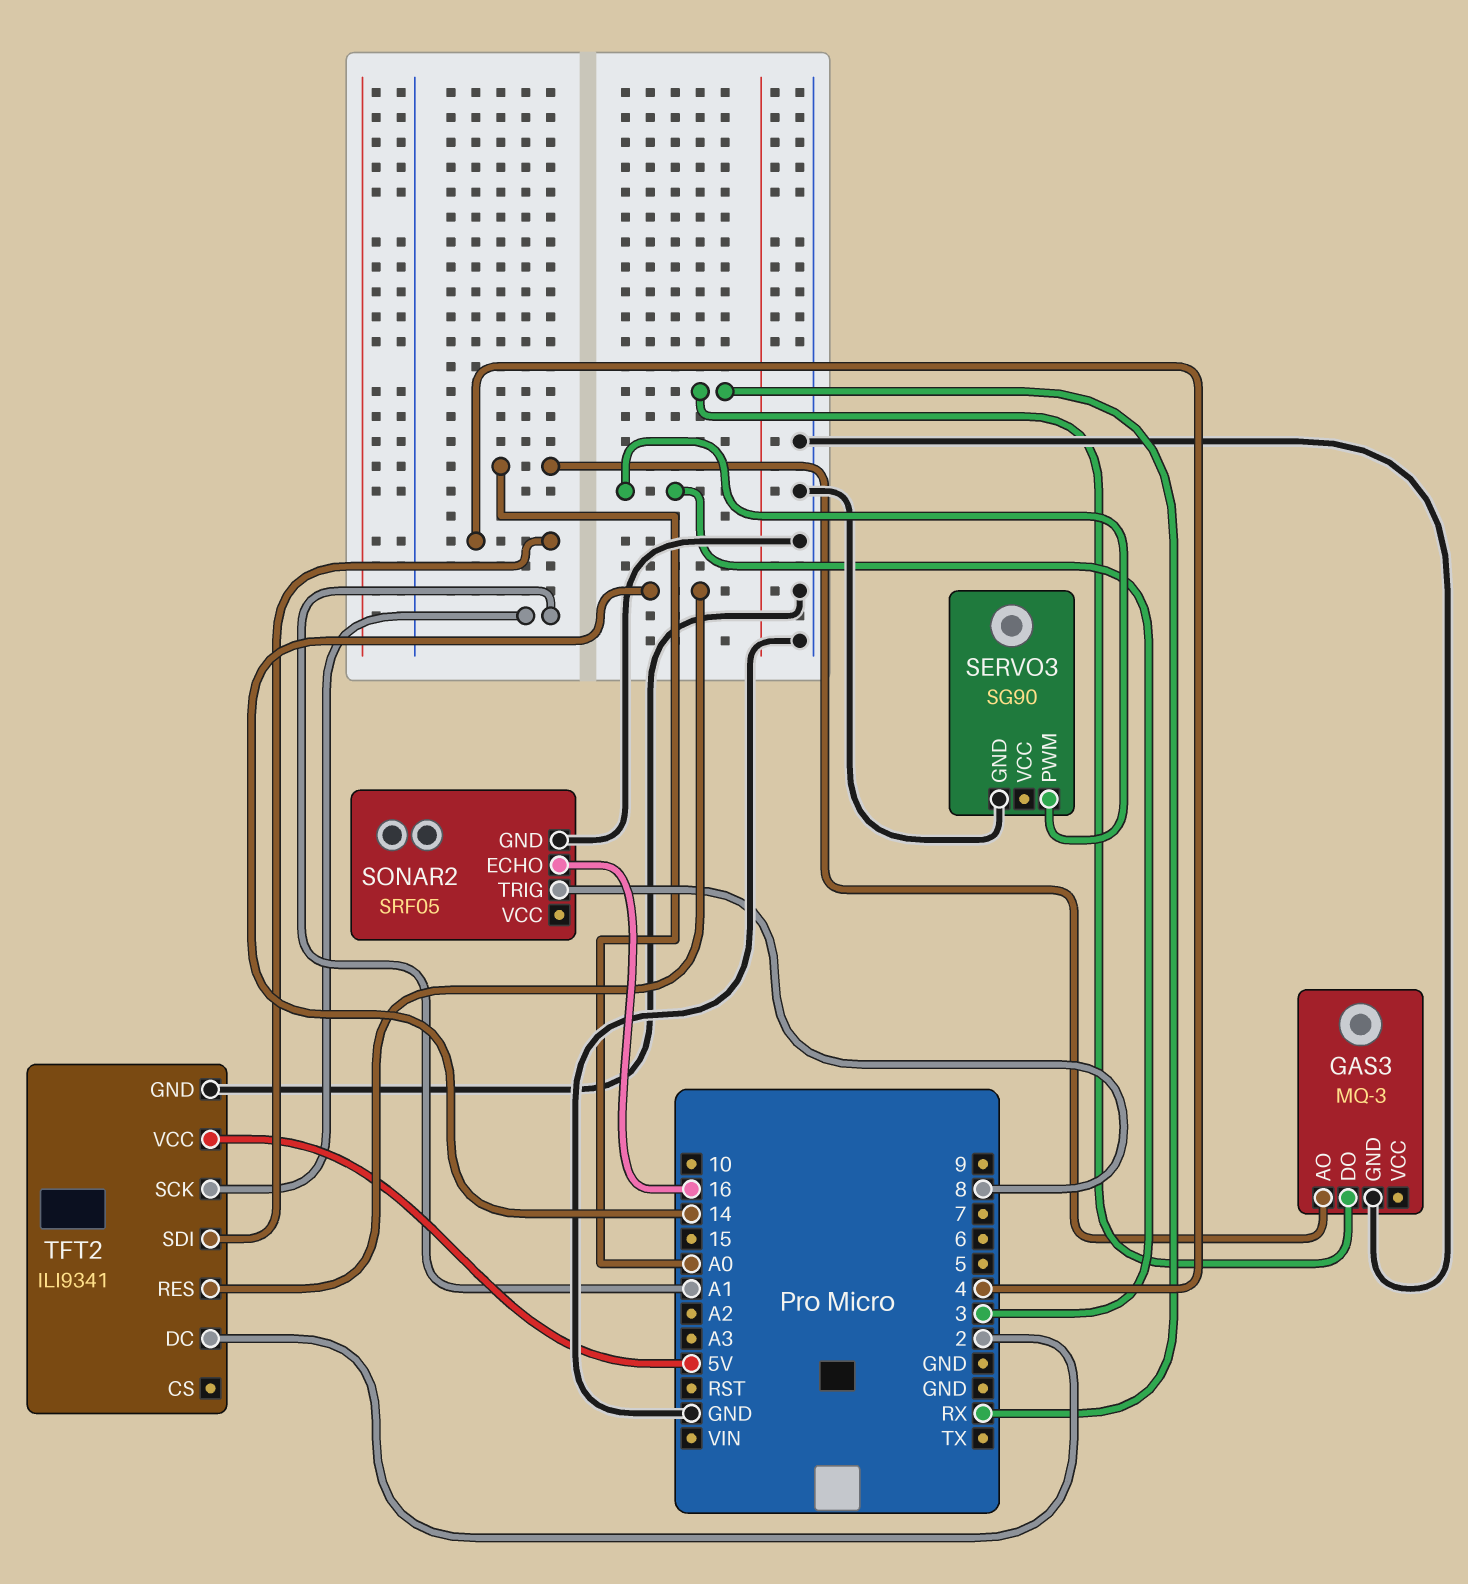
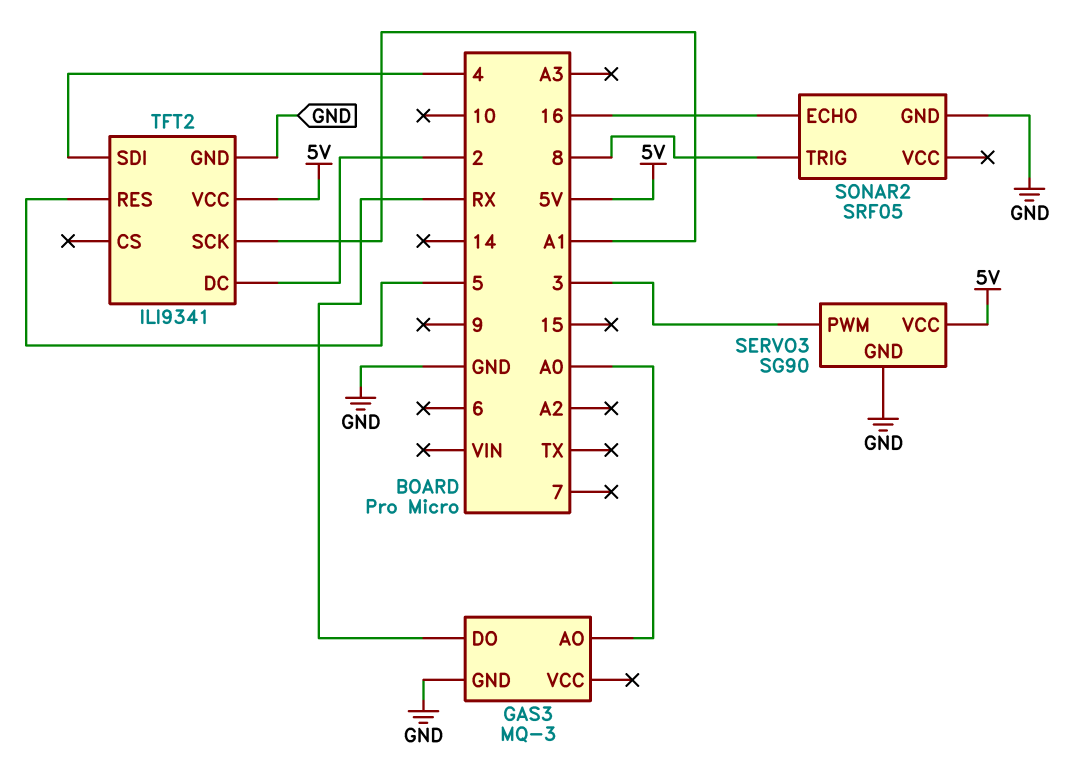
SERVO3 pin VCC: none -> 5V
TFT2 pin RES: 14 -> 5

